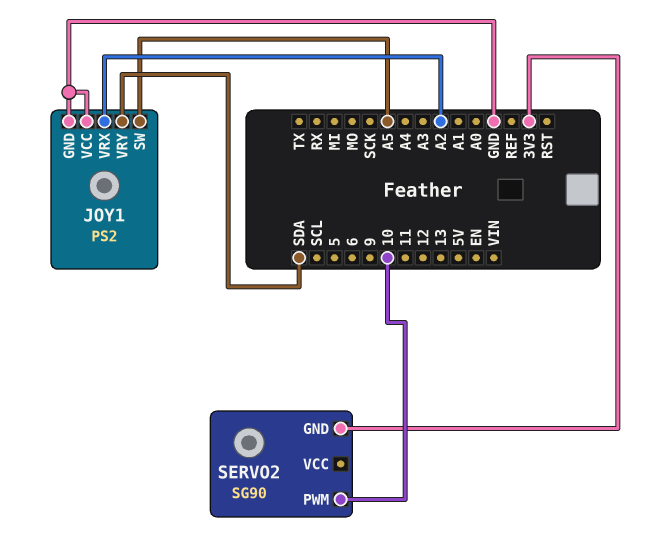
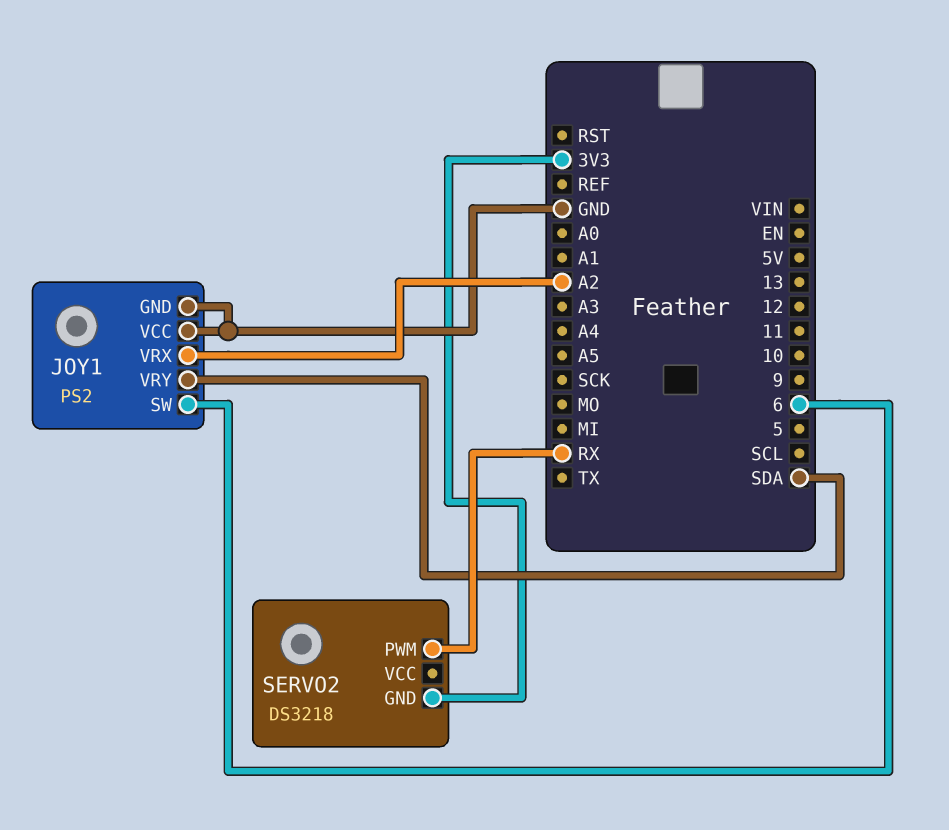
JOY1 pin SW: A5 -> 6
SERVO2: SG90 -> DS3218
SERVO2 pin PWM: 10 -> RX

